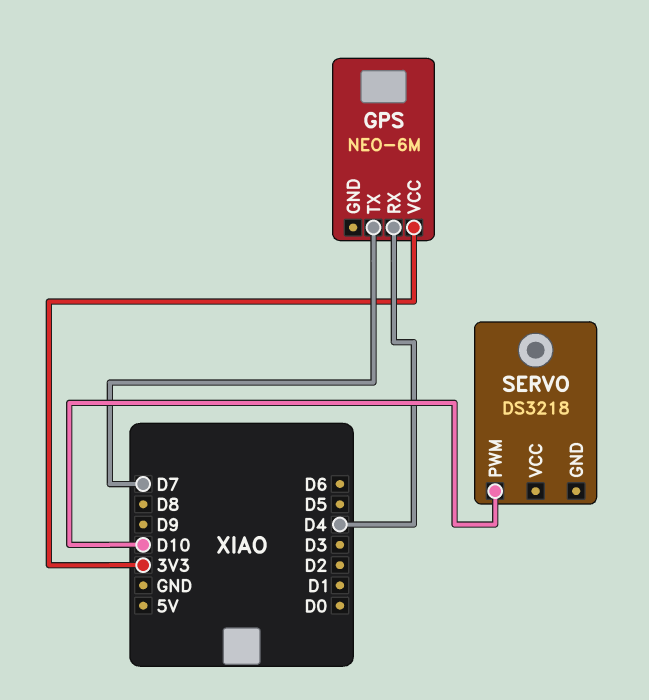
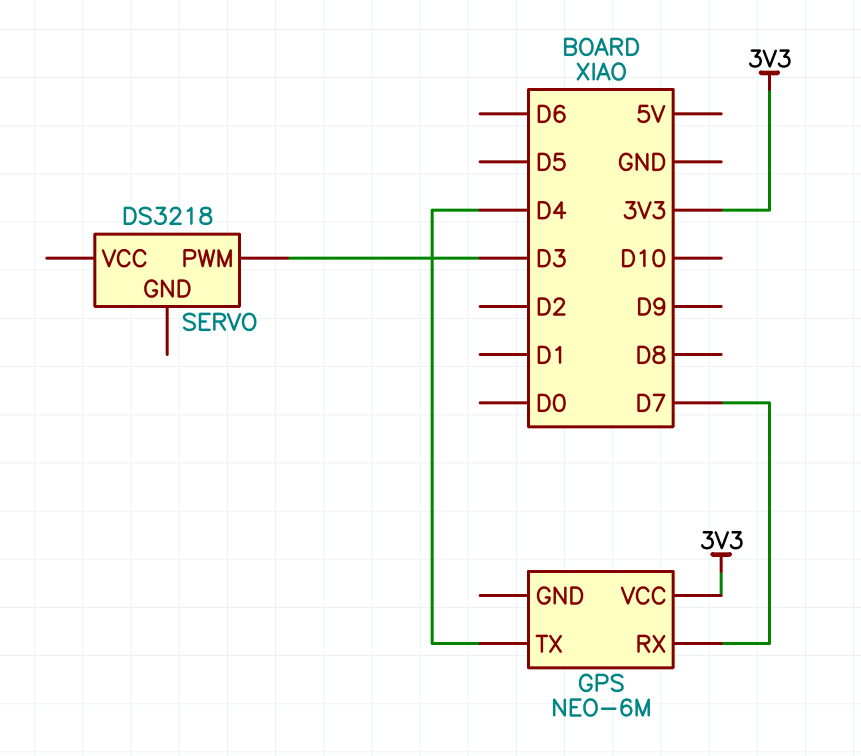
GPS pin RX: D4 -> D7
GPS pin TX: D7 -> D4
SERVO pin PWM: D10 -> D3

